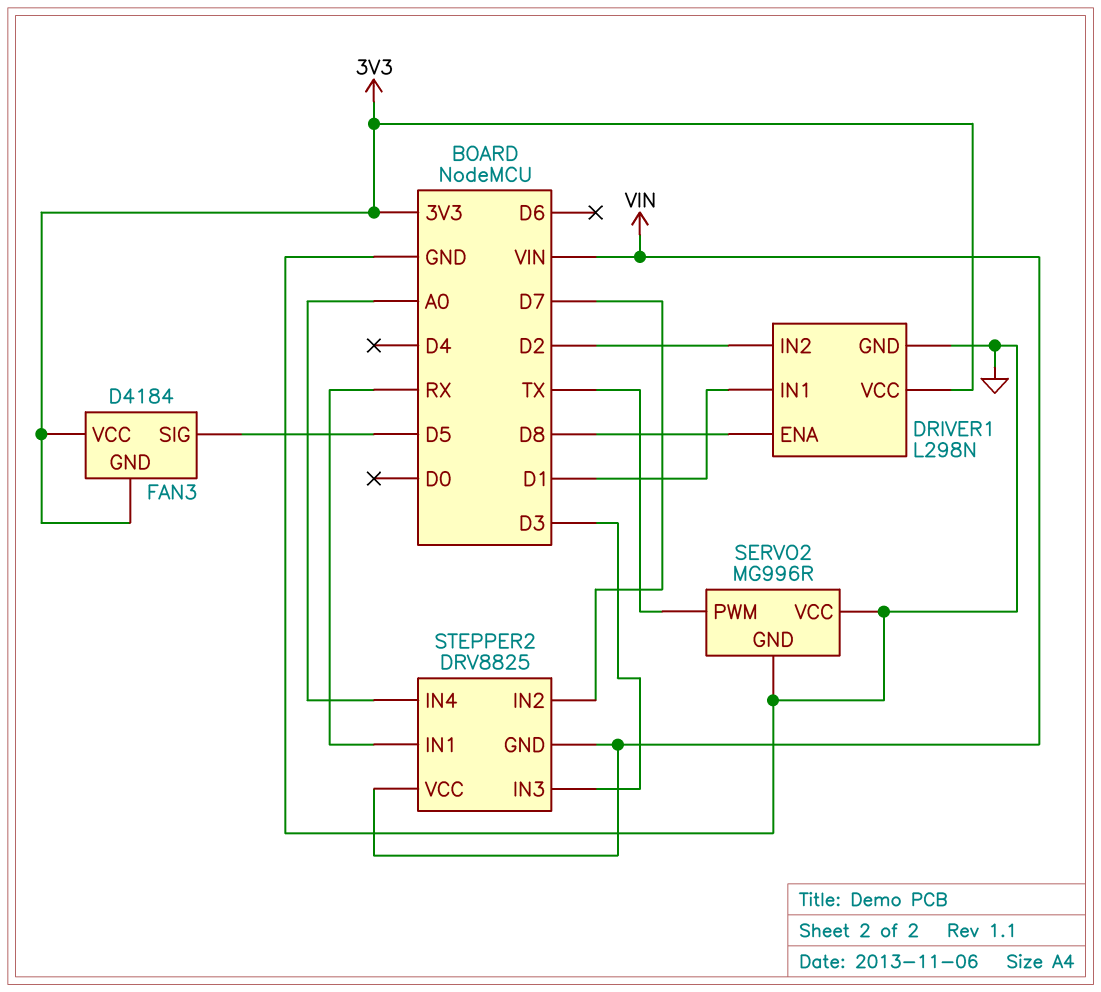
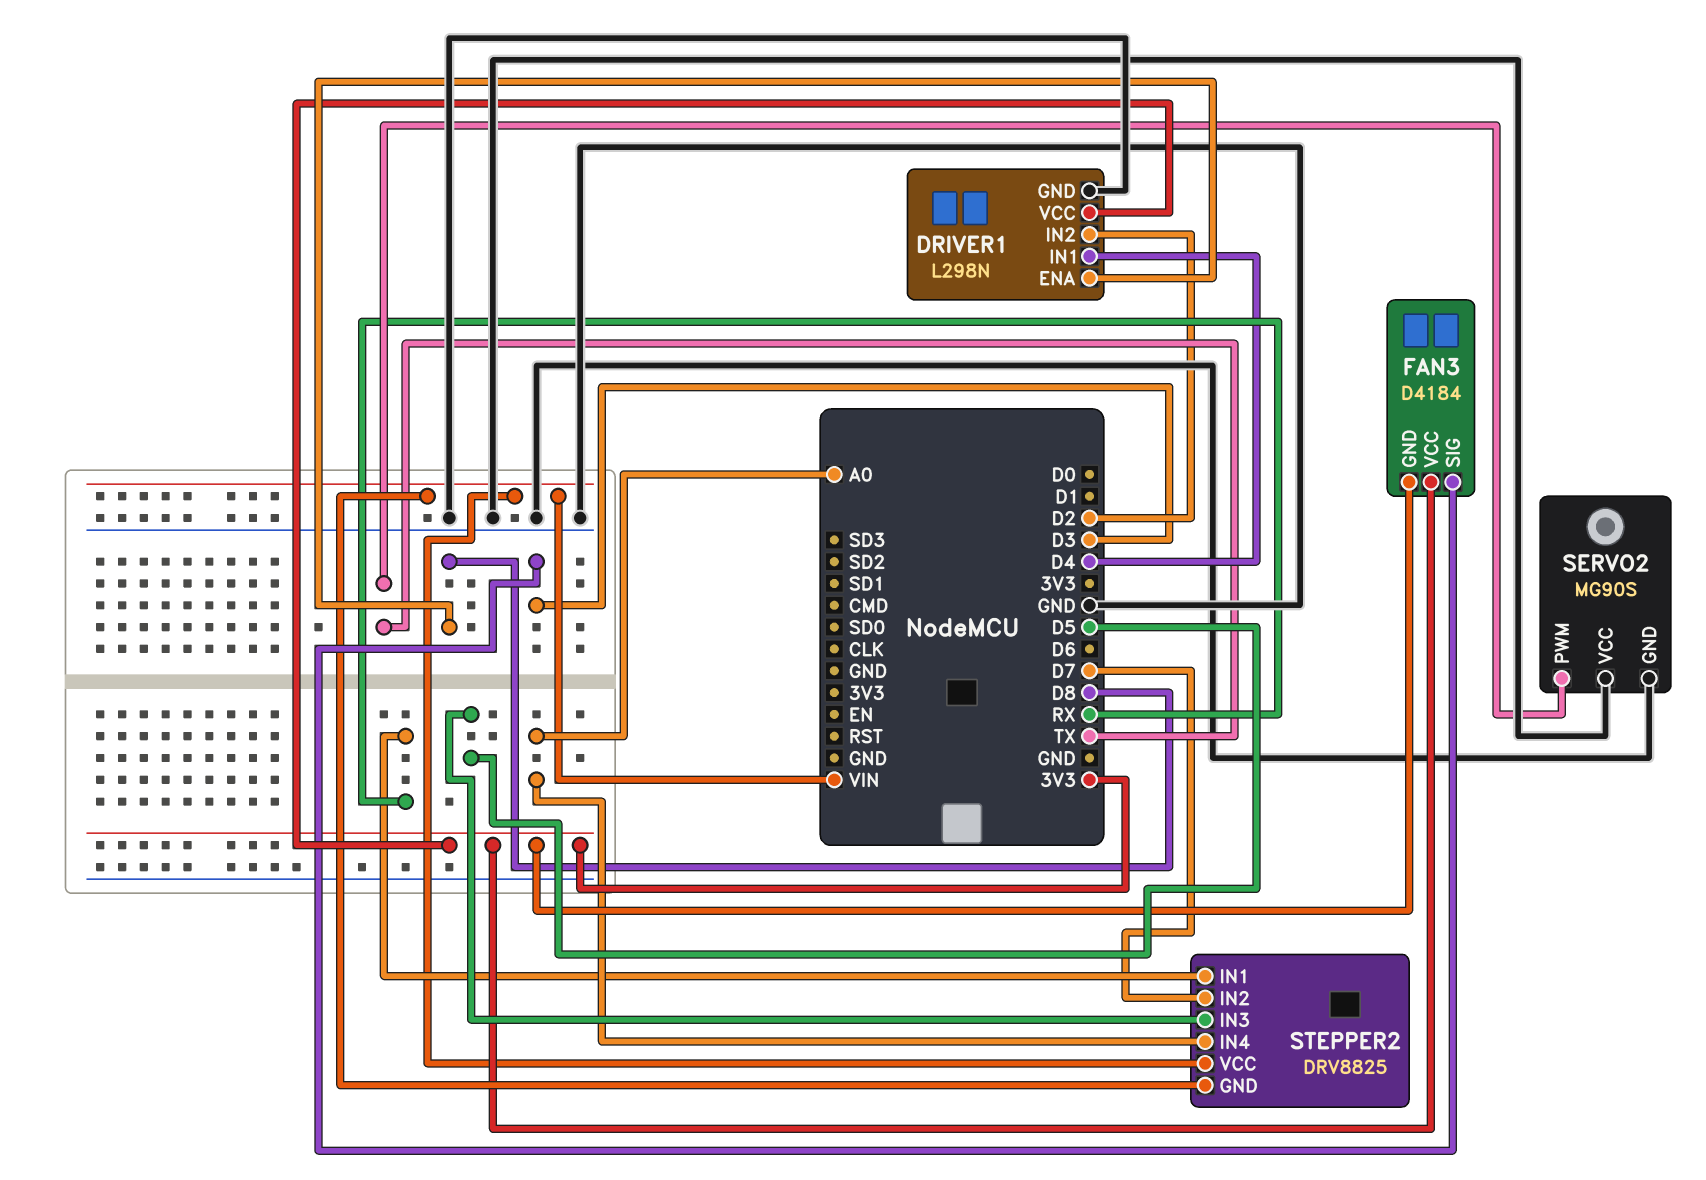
DRIVER1 pin IN1: D1 -> D4
FAN3 pin SIG: D5 -> D3
SERVO2: MG996R -> MG90S
STEPPER2 pin IN3: D3 -> D5

